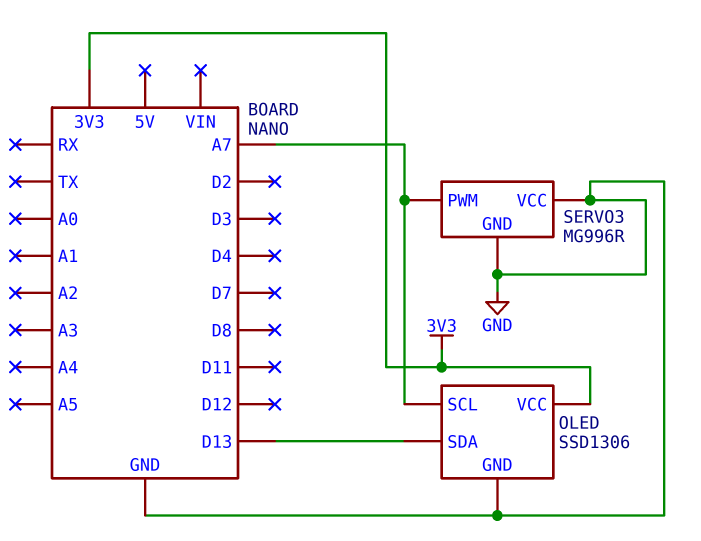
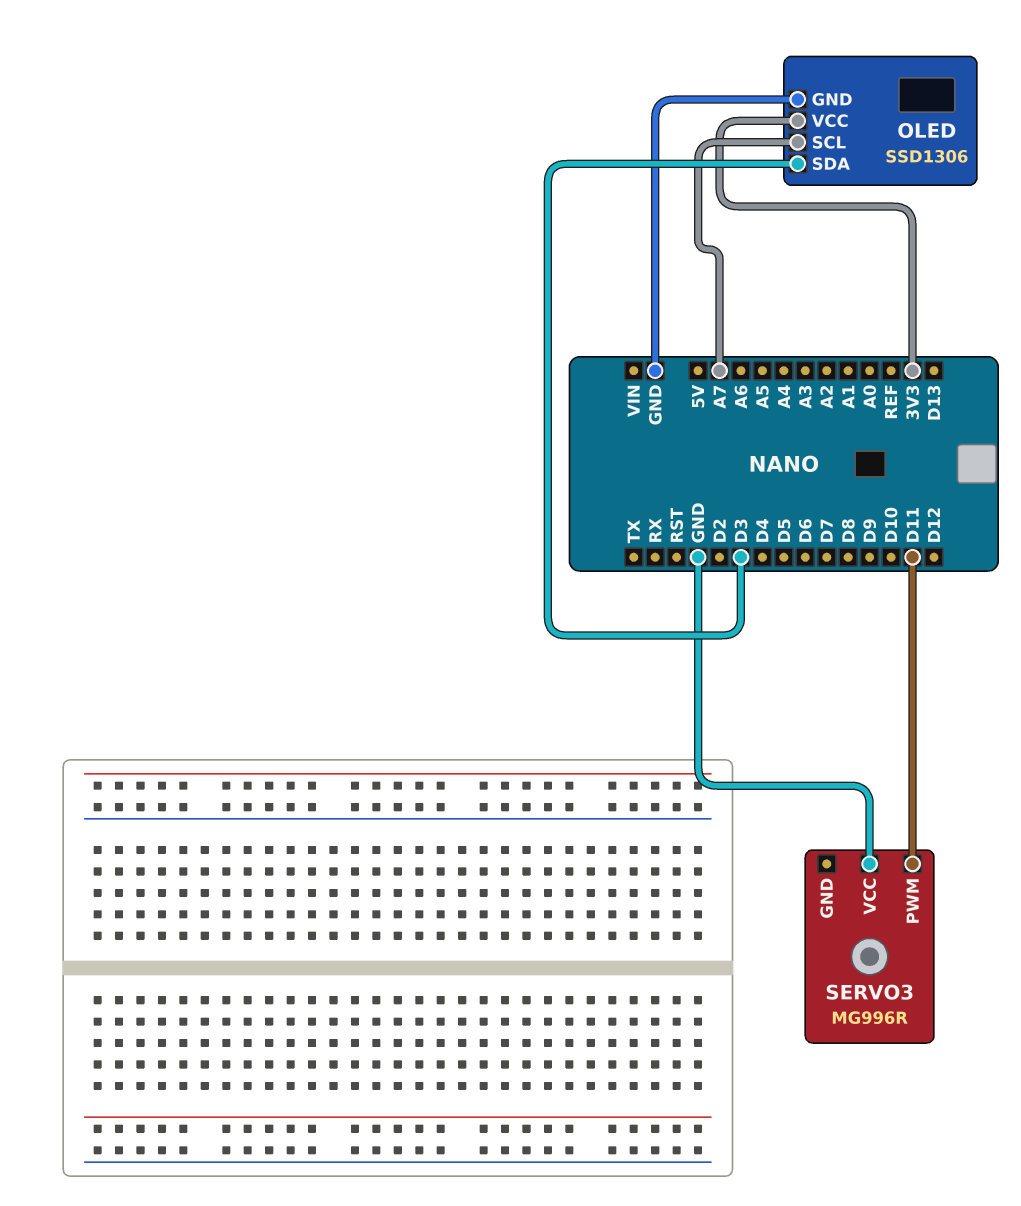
OLED pin SDA: D13 -> D3
SERVO3 pin GND: GND -> none
SERVO3 pin PWM: A7 -> D11

